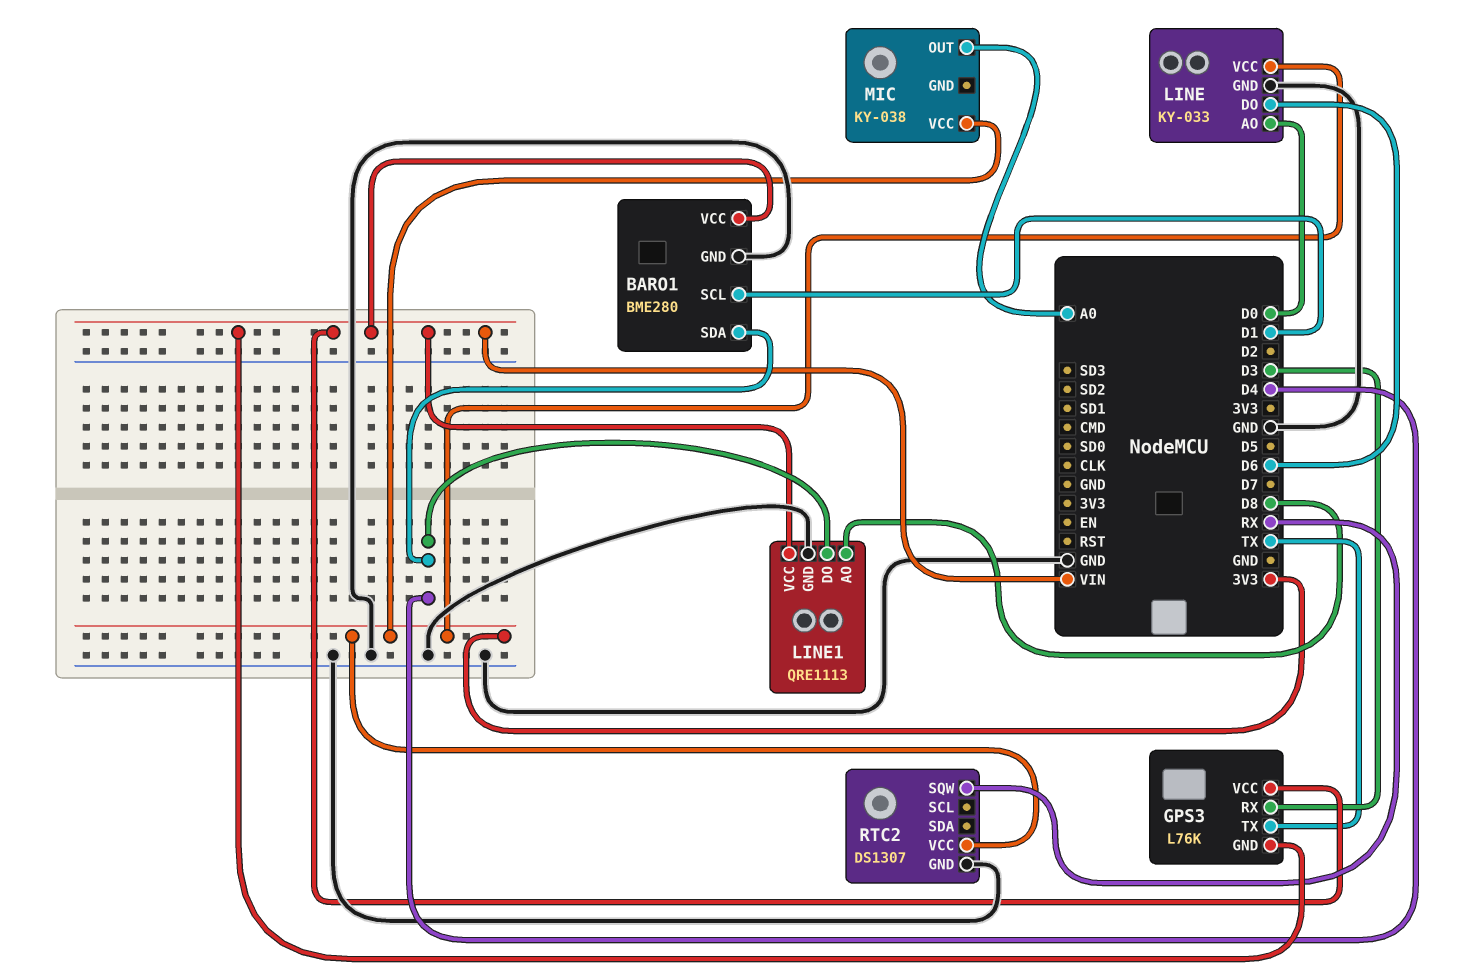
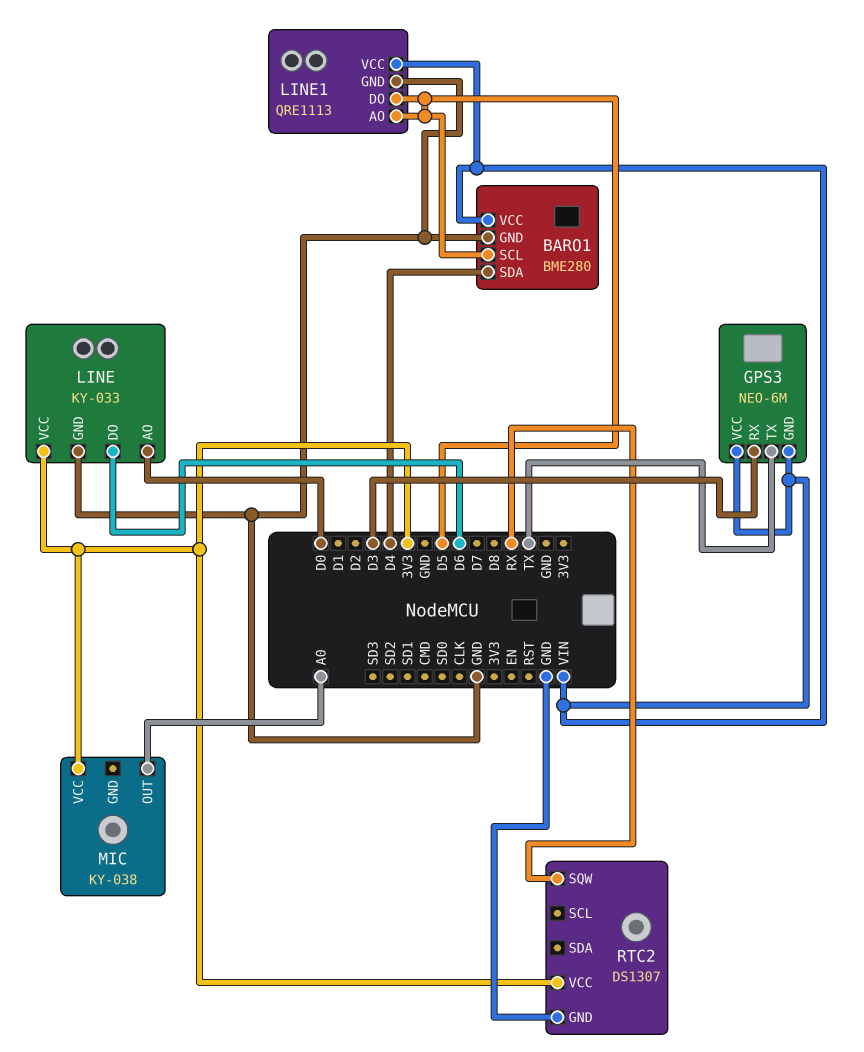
BARO1 pin SCL: D1 -> D5
GPS3: L76K -> NEO-6M
LINE1 pin AO: D8 -> D5
LINE1 pin DO: D4 -> D5

